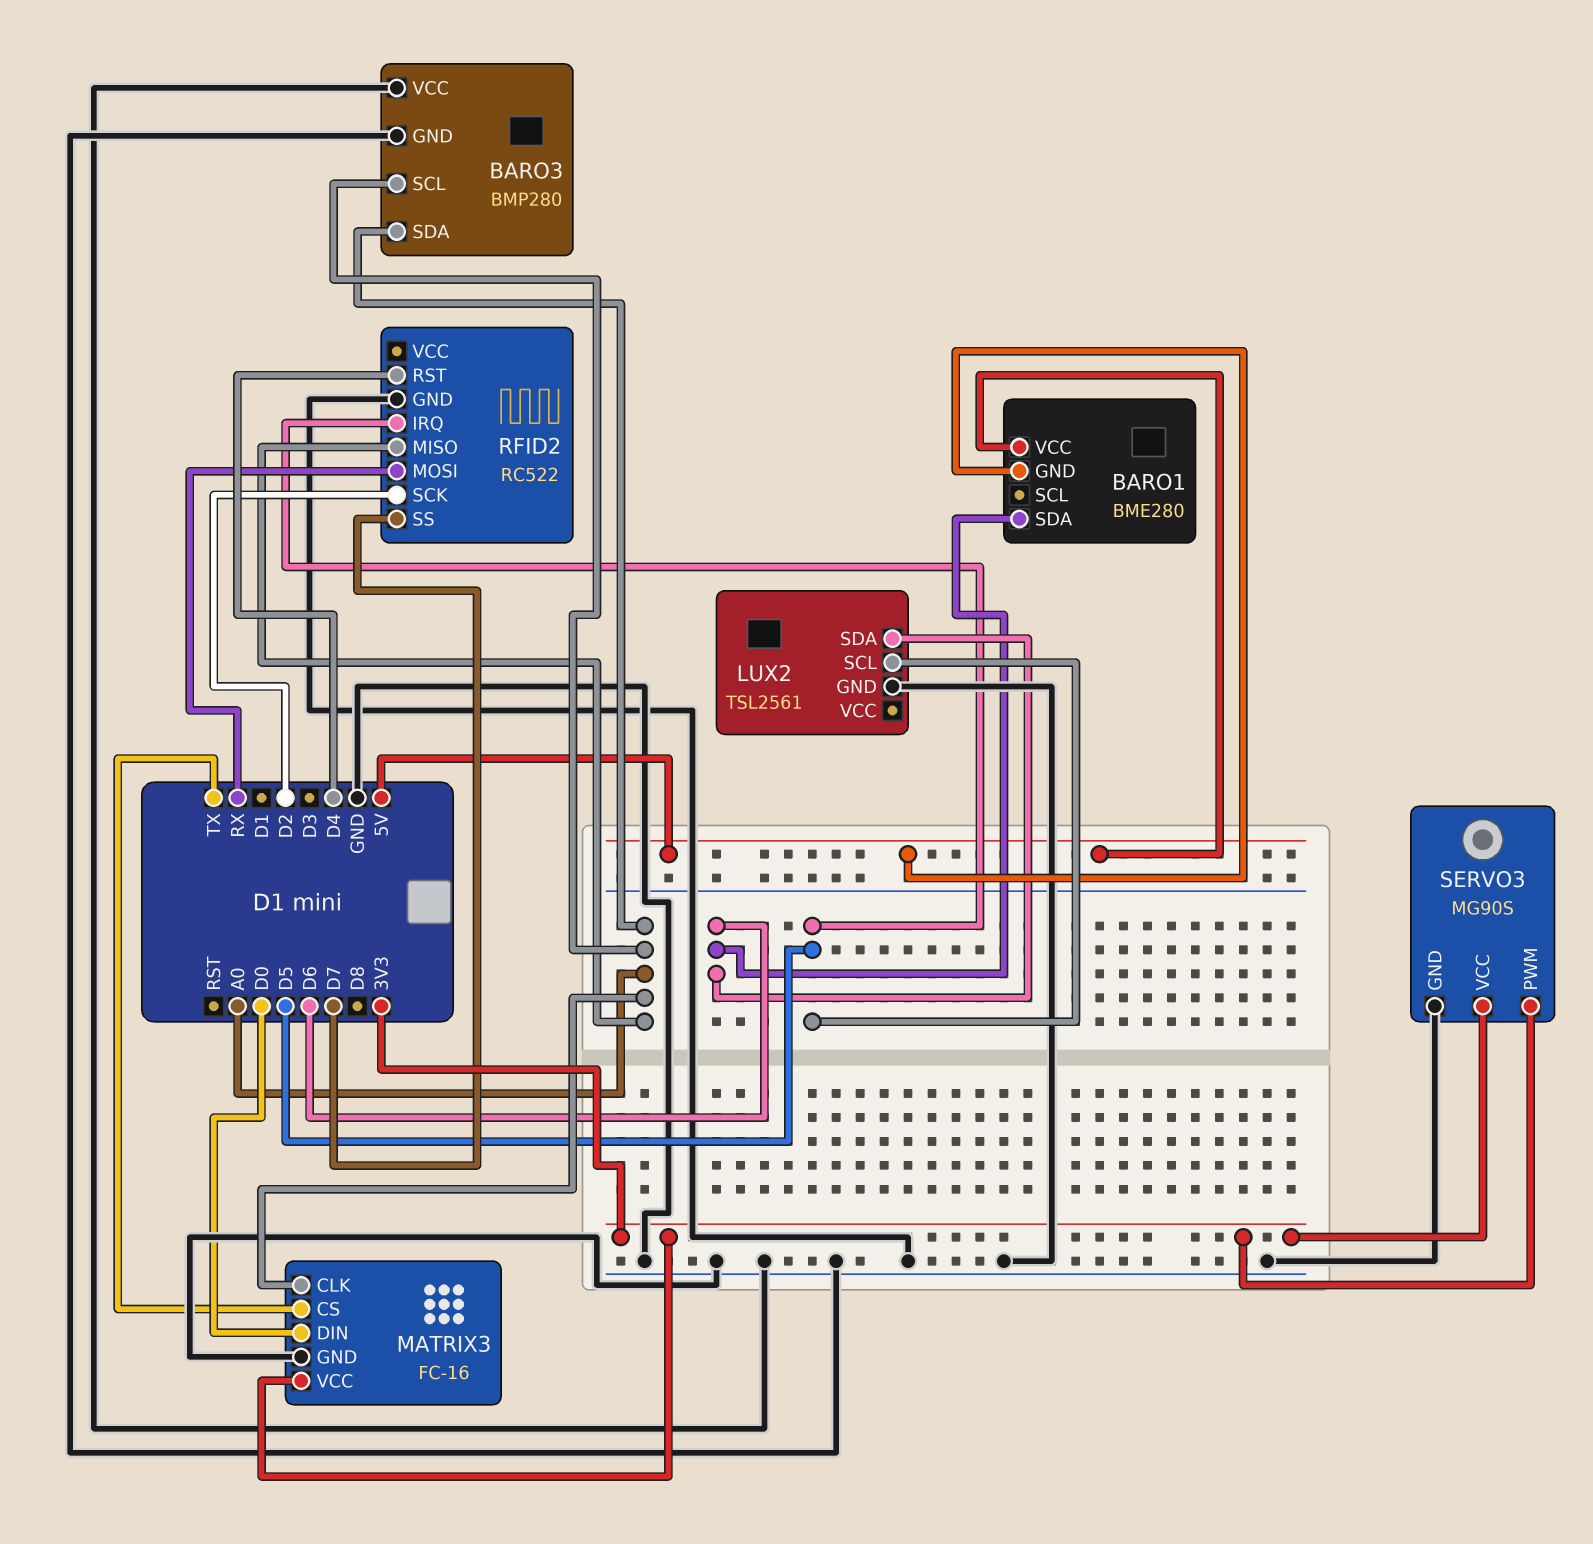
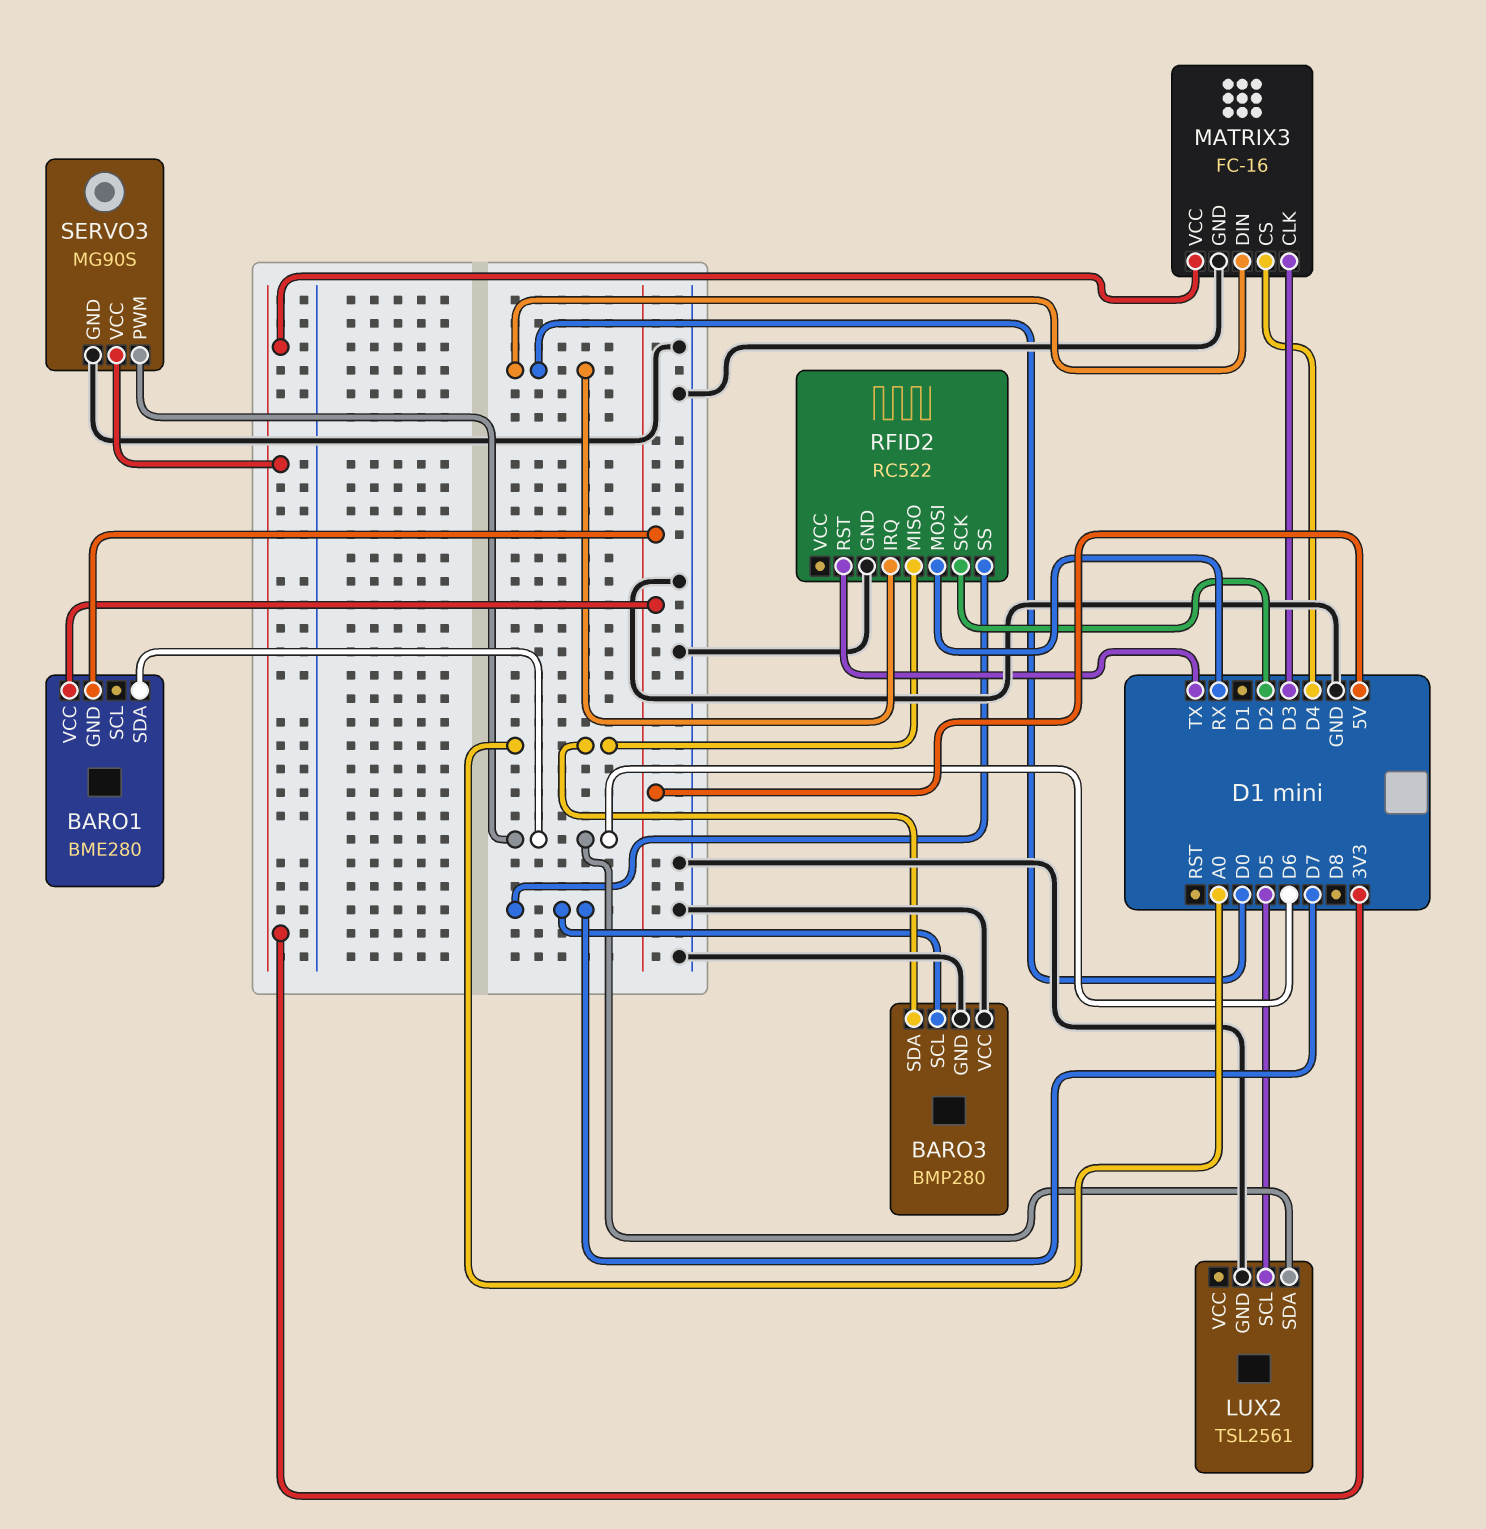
BARO3 pin SCL: A0 -> D7
MATRIX3 pin CLK: A0 -> D3
MATRIX3 pin CS: TX -> D4
RFID2 pin IRQ: D5 -> D0
RFID2 pin RST: D4 -> TX
SERVO3 pin PWM: 3V3 -> D6

